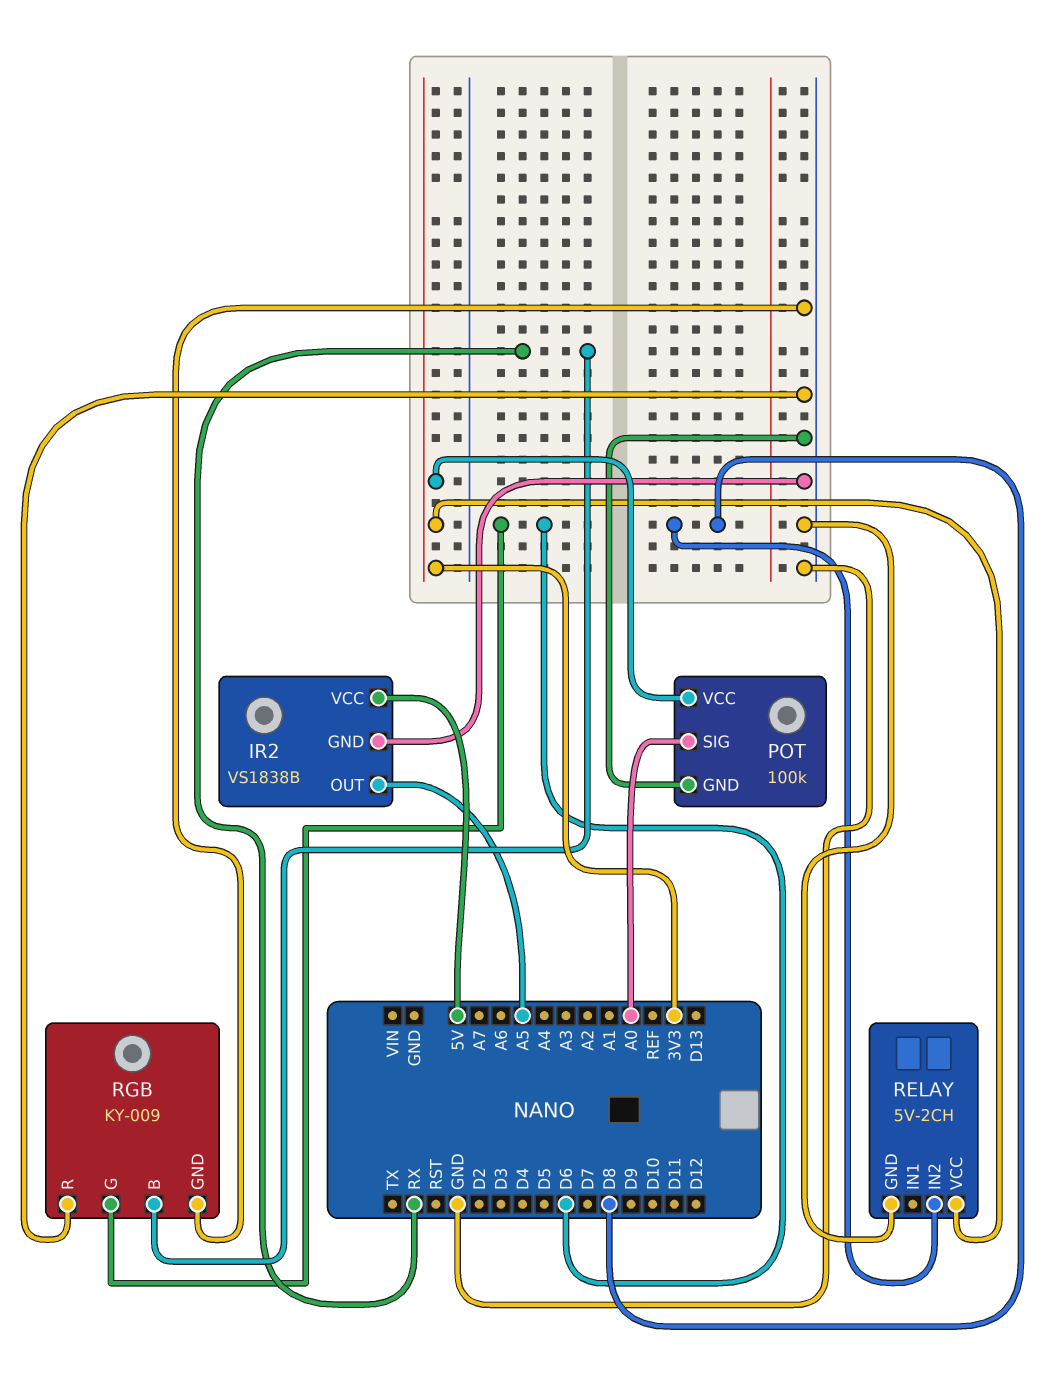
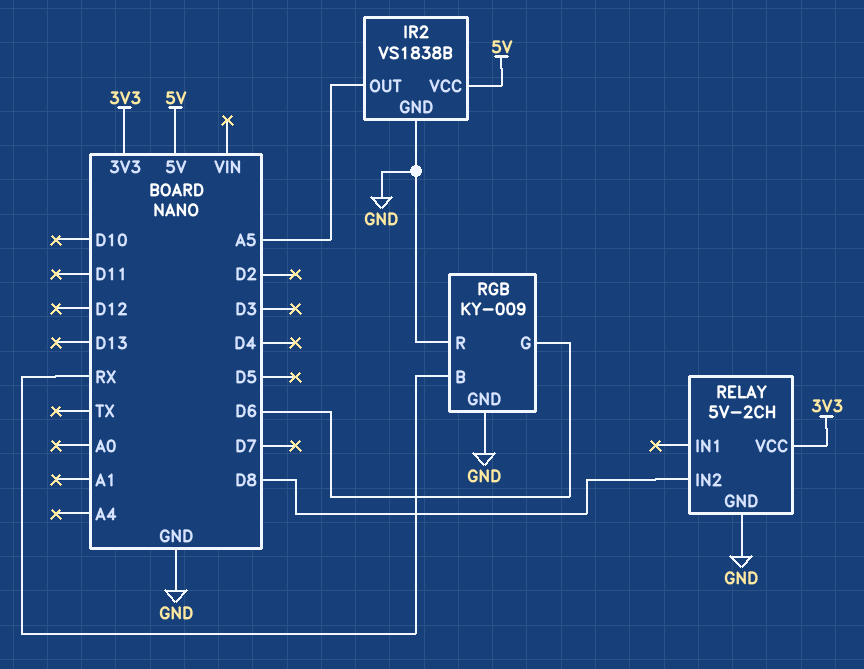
POT: 100k -> none
POT pin GND: GND -> none
POT pin SIG: A0 -> none
POT pin VCC: 3V3 -> none

